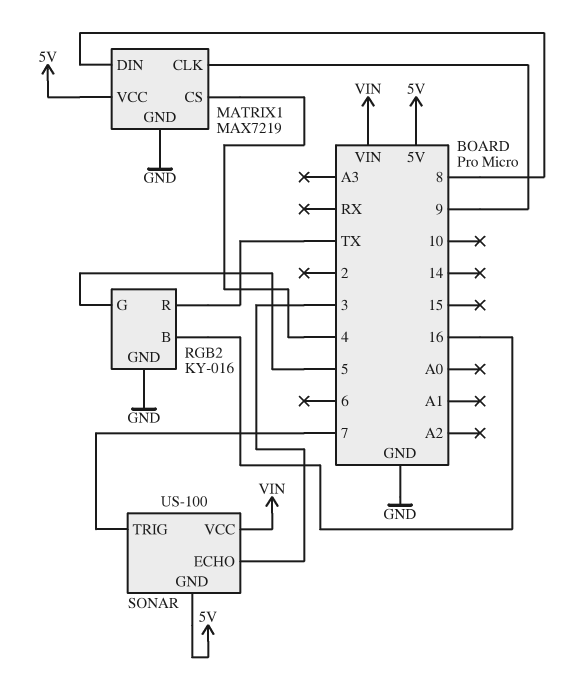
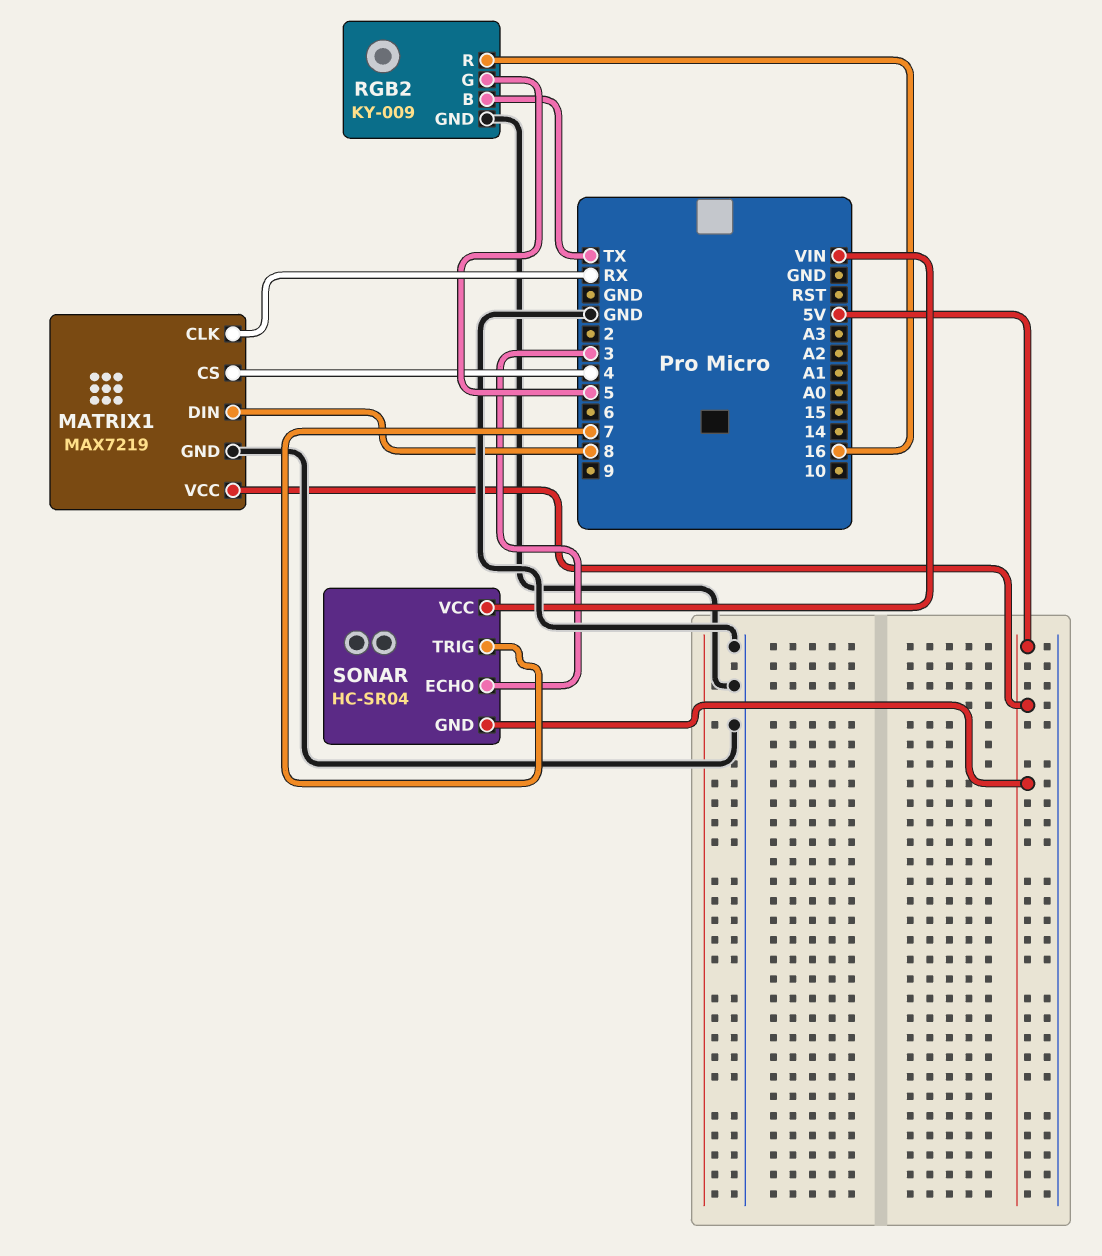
MATRIX1 pin CLK: 9 -> RX
RGB2: KY-016 -> KY-009
RGB2 pin B: 16 -> TX
RGB2 pin R: TX -> 16
SONAR: US-100 -> HC-SR04

